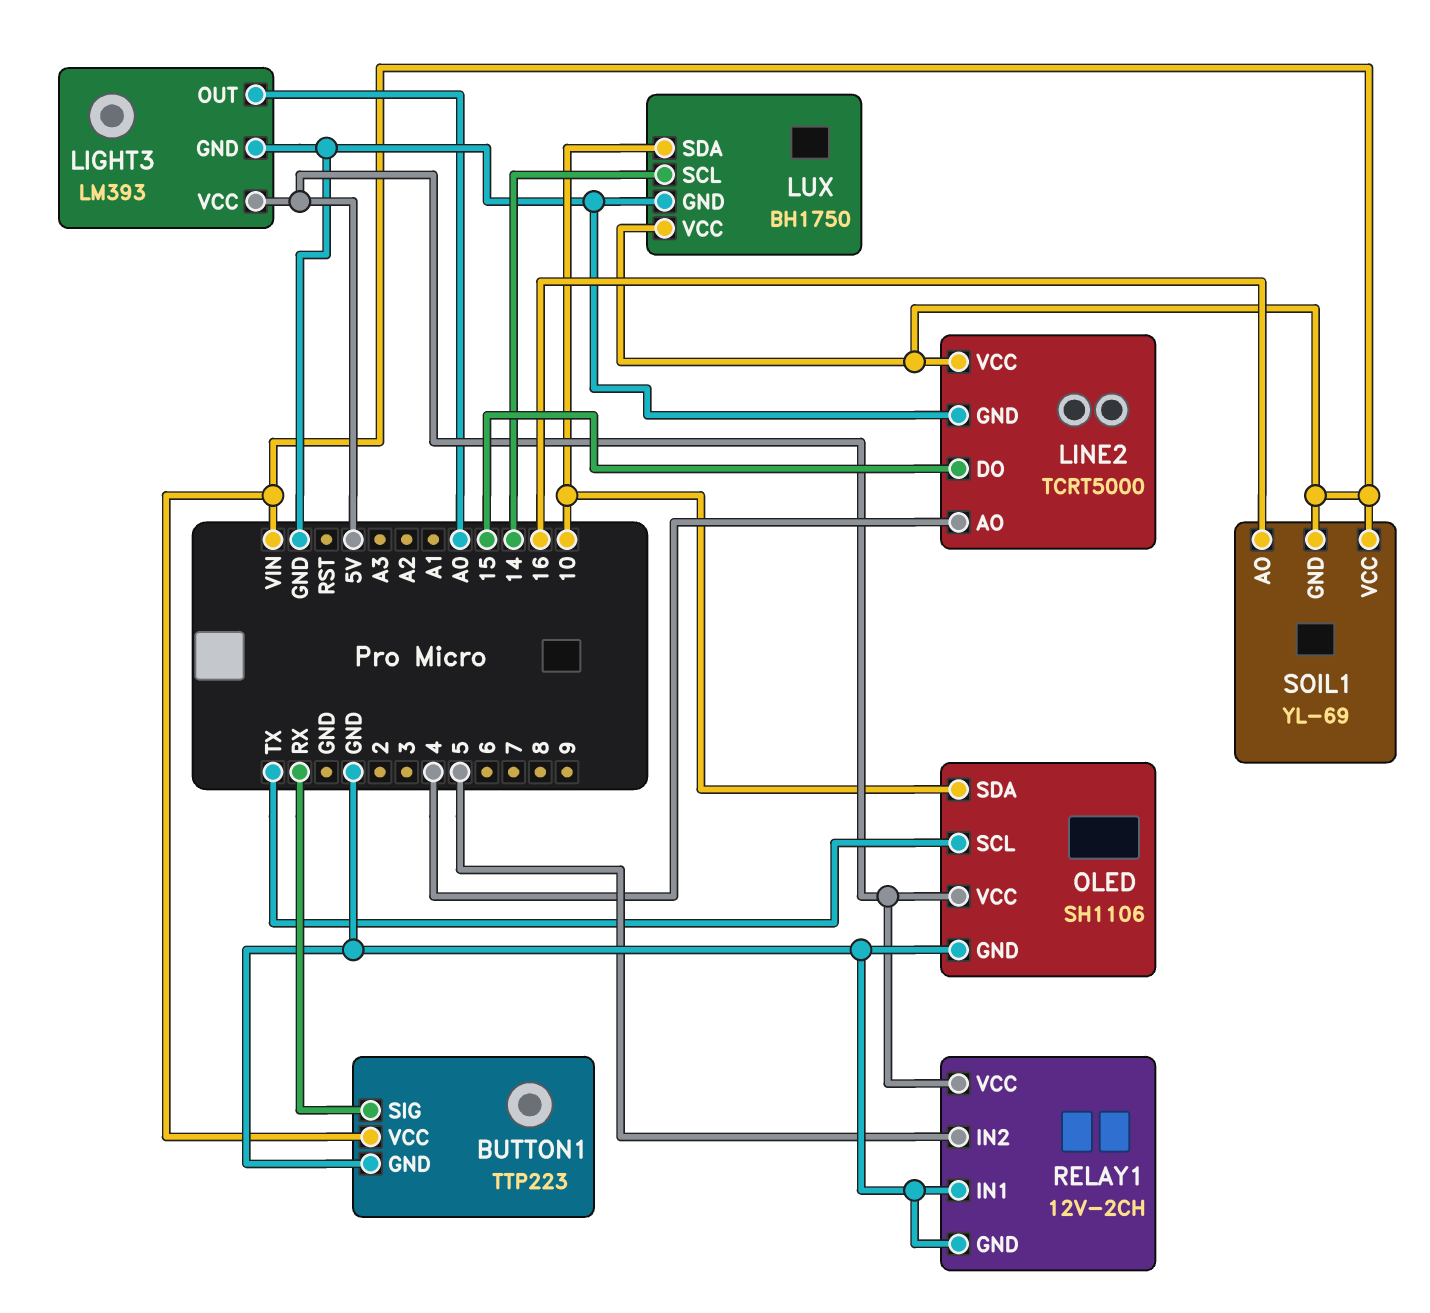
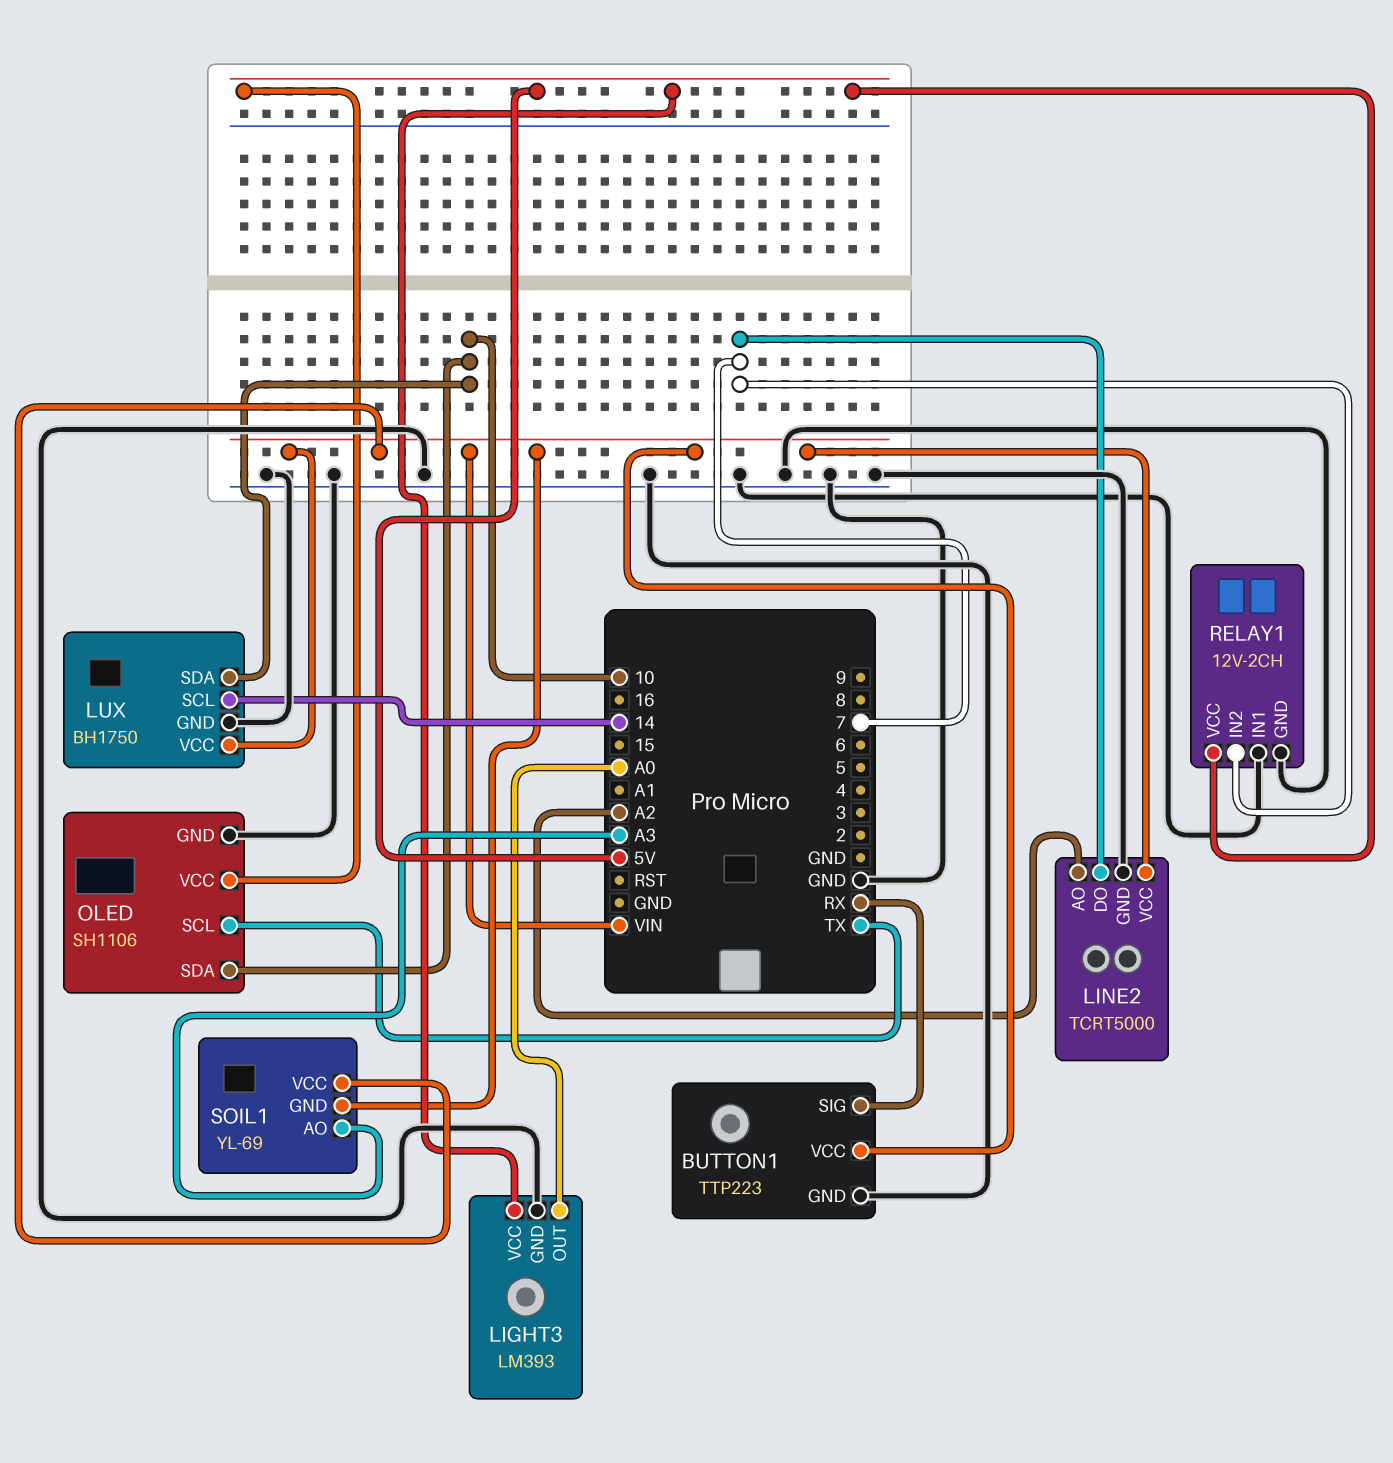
LINE2 pin AO: 4 -> A2
LINE2 pin DO: 15 -> 7
RELAY1 pin IN2: 5 -> 7
SOIL1 pin AO: 16 -> A3

